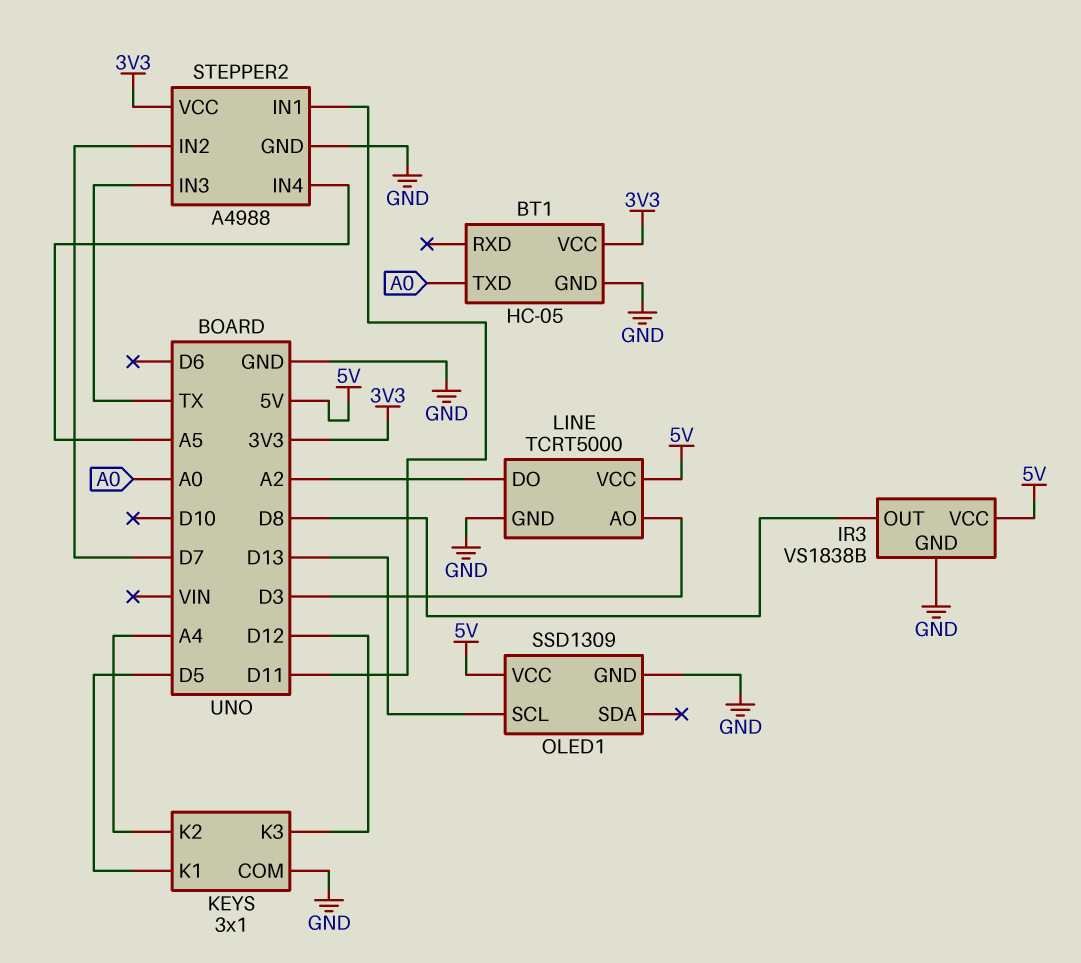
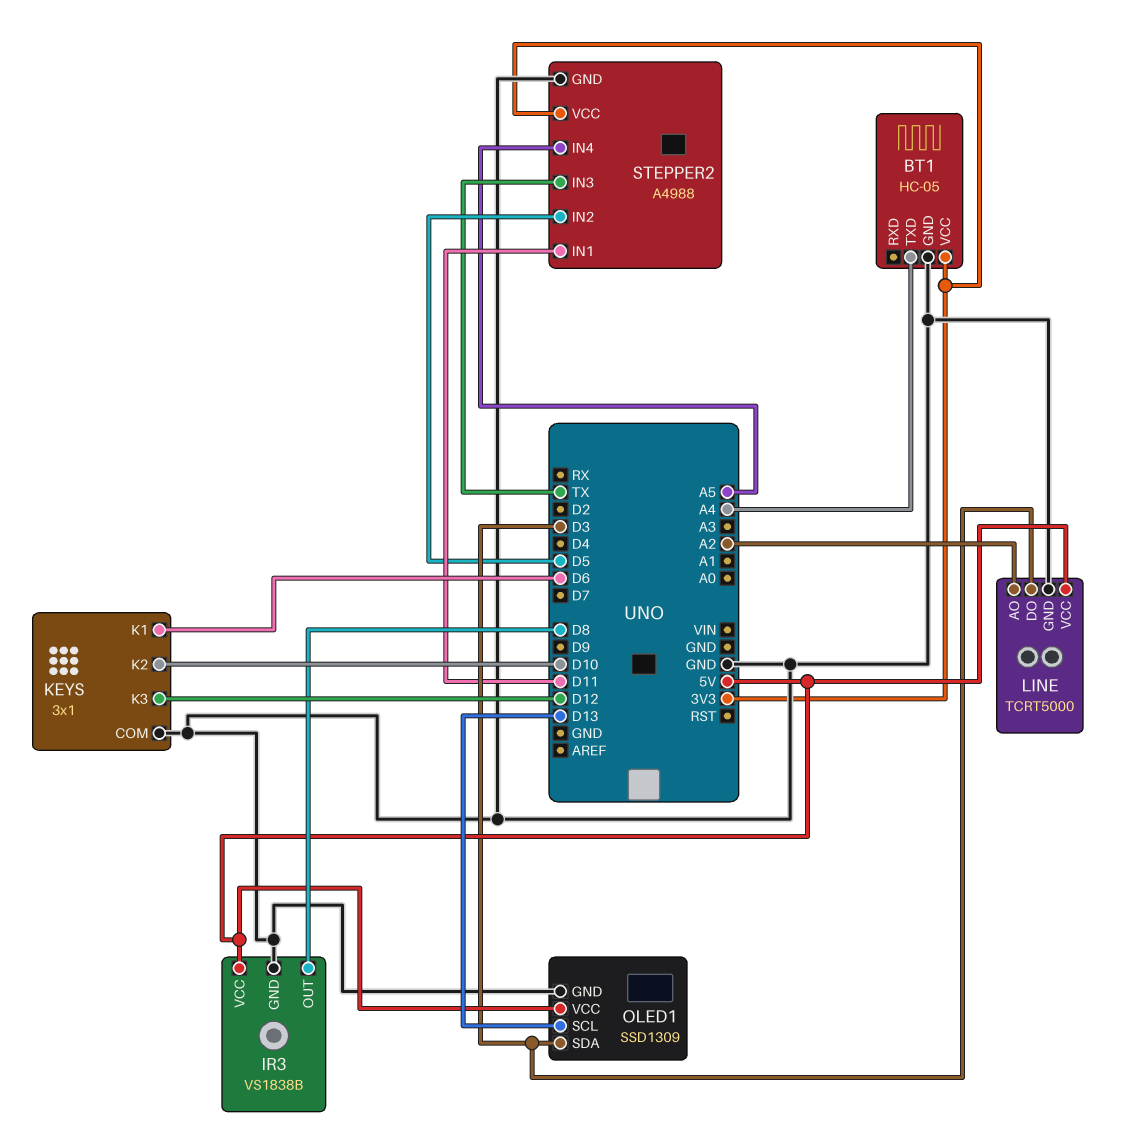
BT1 pin TXD: A0 -> A4
KEYS pin K1: D5 -> D6
KEYS pin K2: A4 -> D10
LINE pin AO: D3 -> A2
LINE pin DO: A2 -> D3
OLED1 pin SDA: none -> D3
STEPPER2 pin IN2: D7 -> D5

